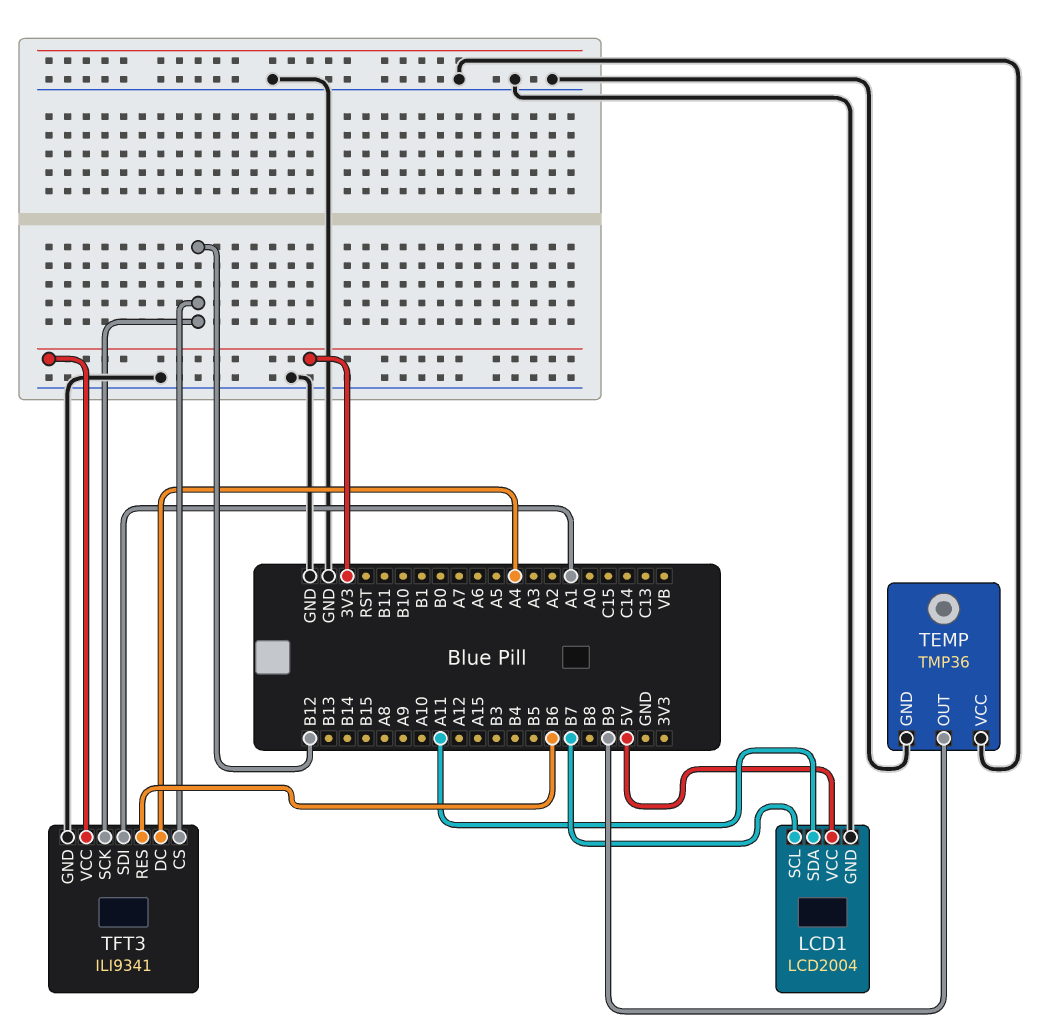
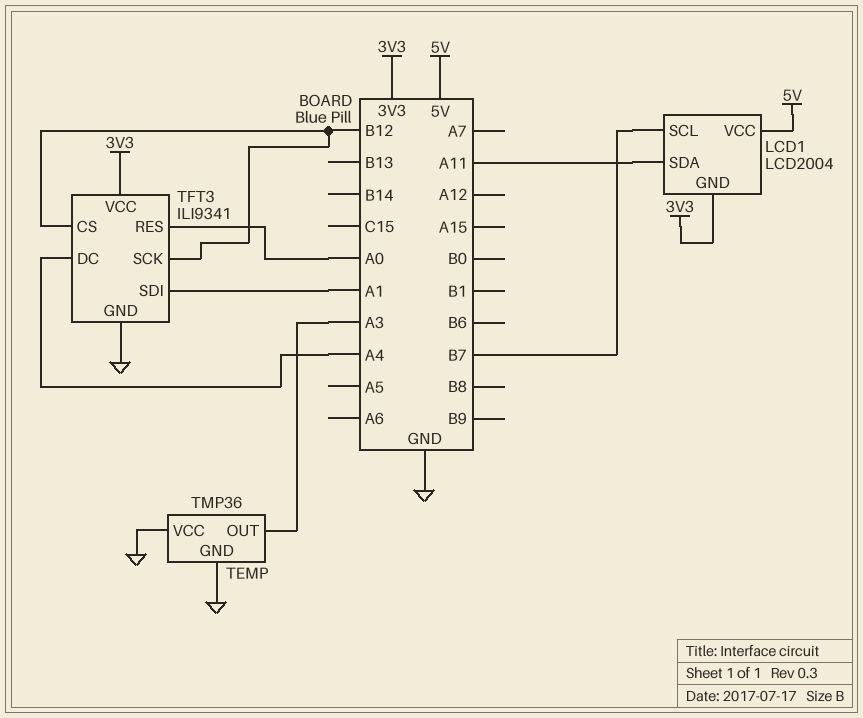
LCD1 pin GND: GND -> 3V3
TEMP pin OUT: B9 -> A3
TFT3 pin RES: B6 -> A0

